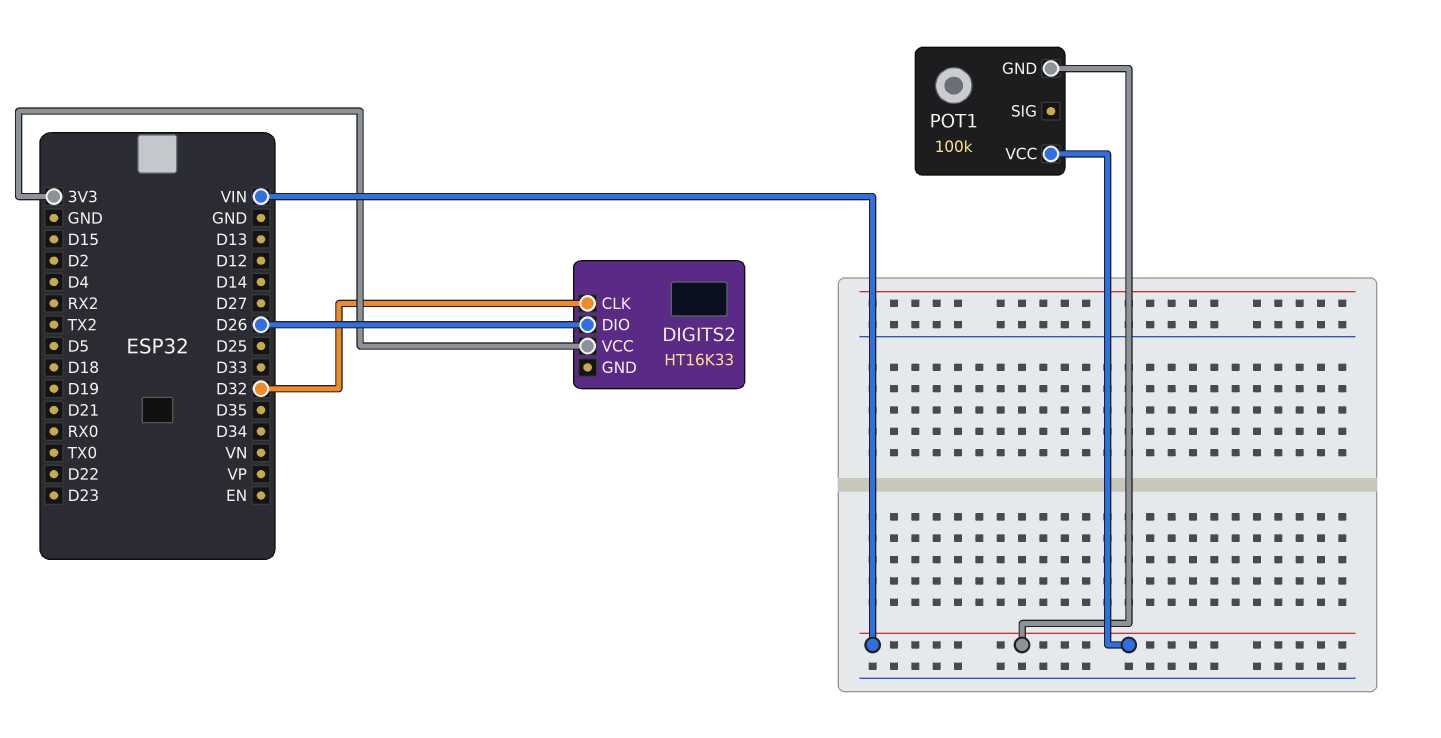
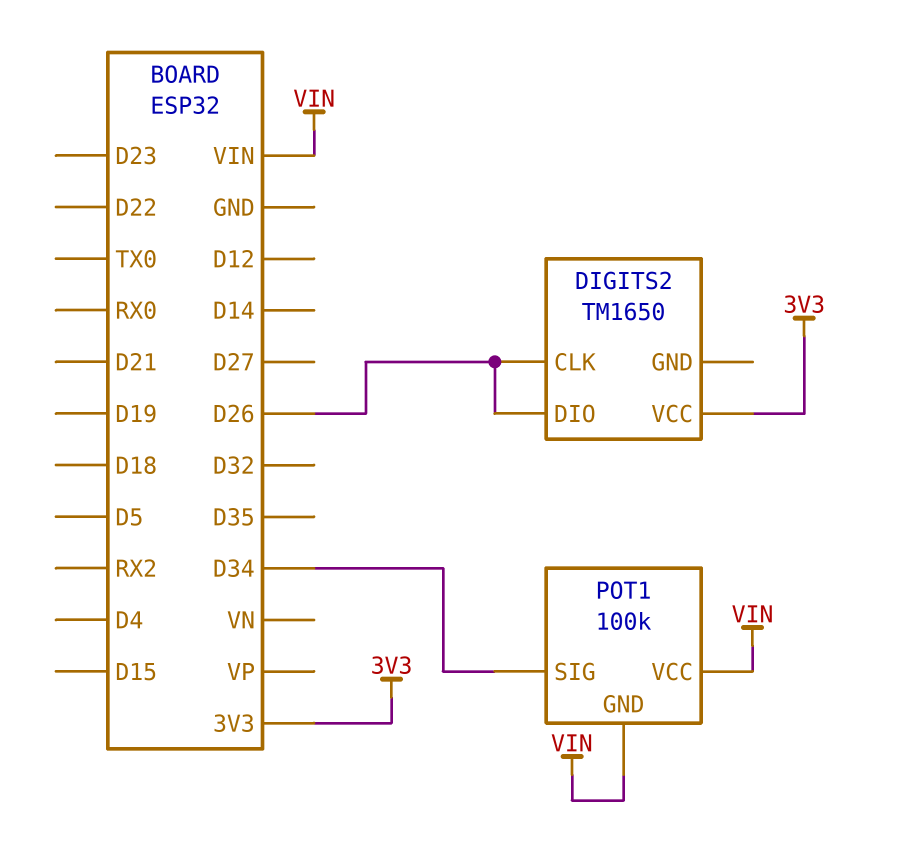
DIGITS2: HT16K33 -> TM1650
DIGITS2 pin CLK: D32 -> D26
POT1 pin SIG: none -> D34

